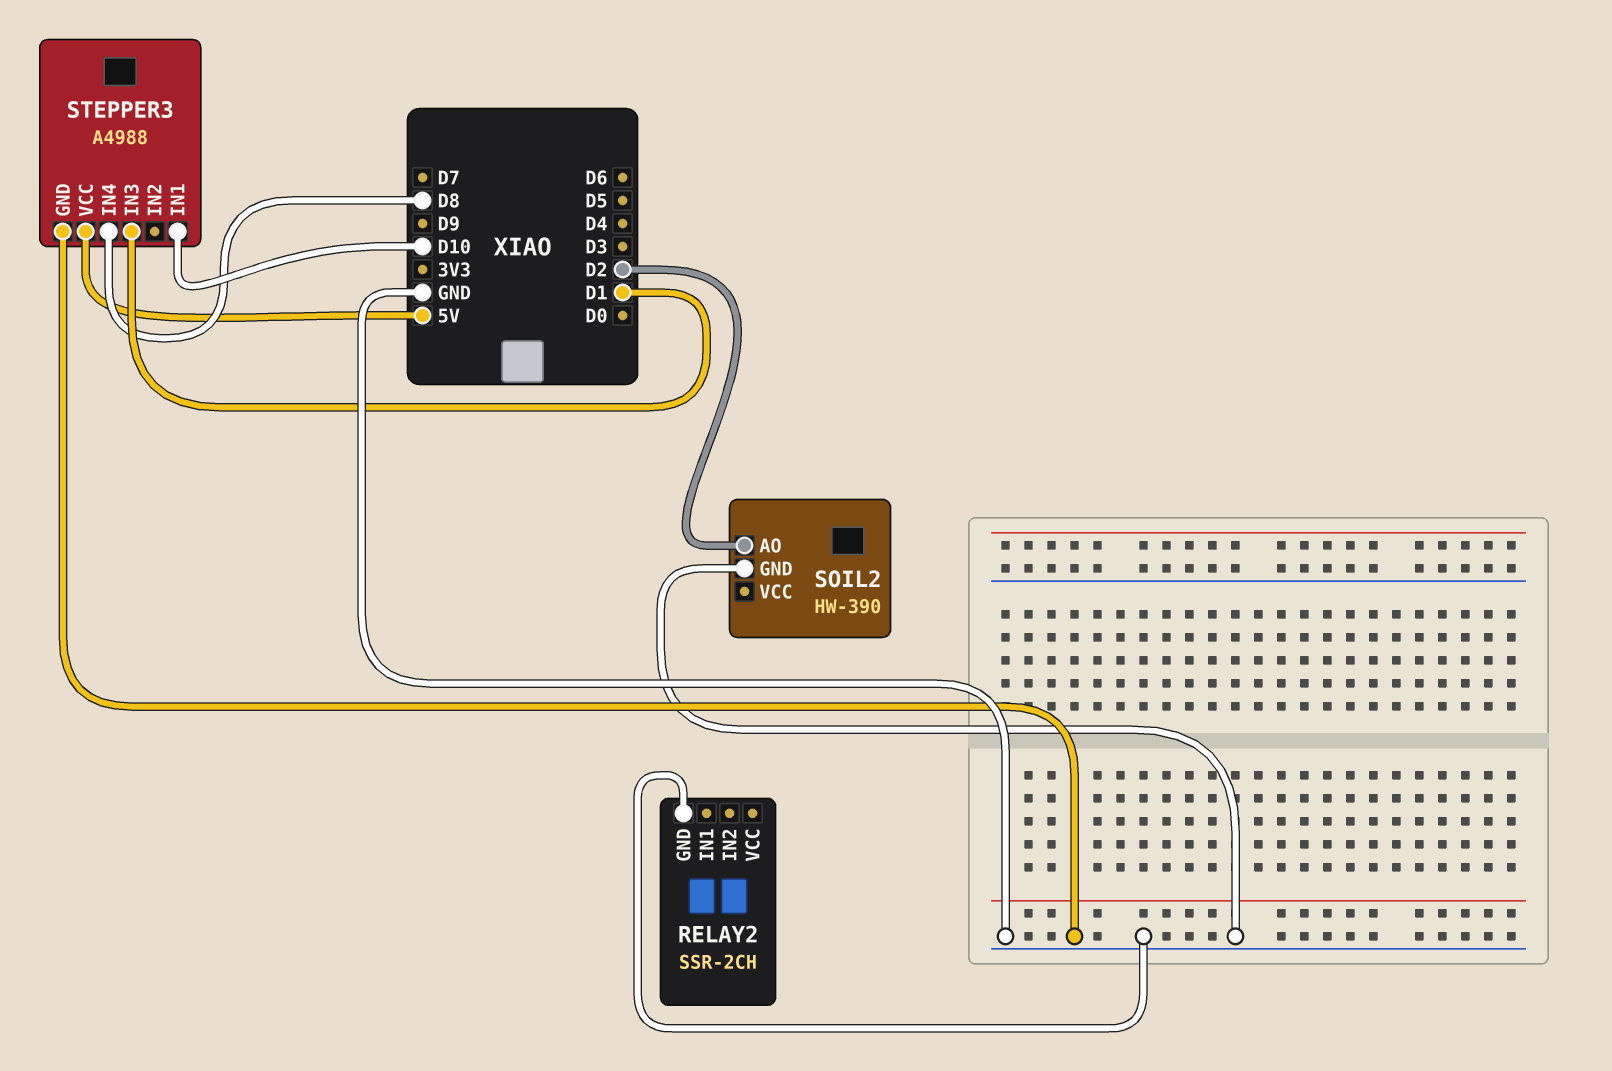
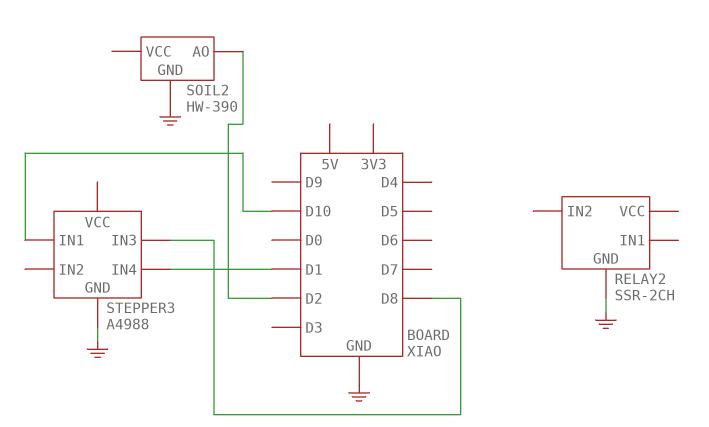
STEPPER3 pin IN3: D1 -> D8
STEPPER3 pin IN4: D8 -> D1
STEPPER3 pin VCC: 5V -> none

